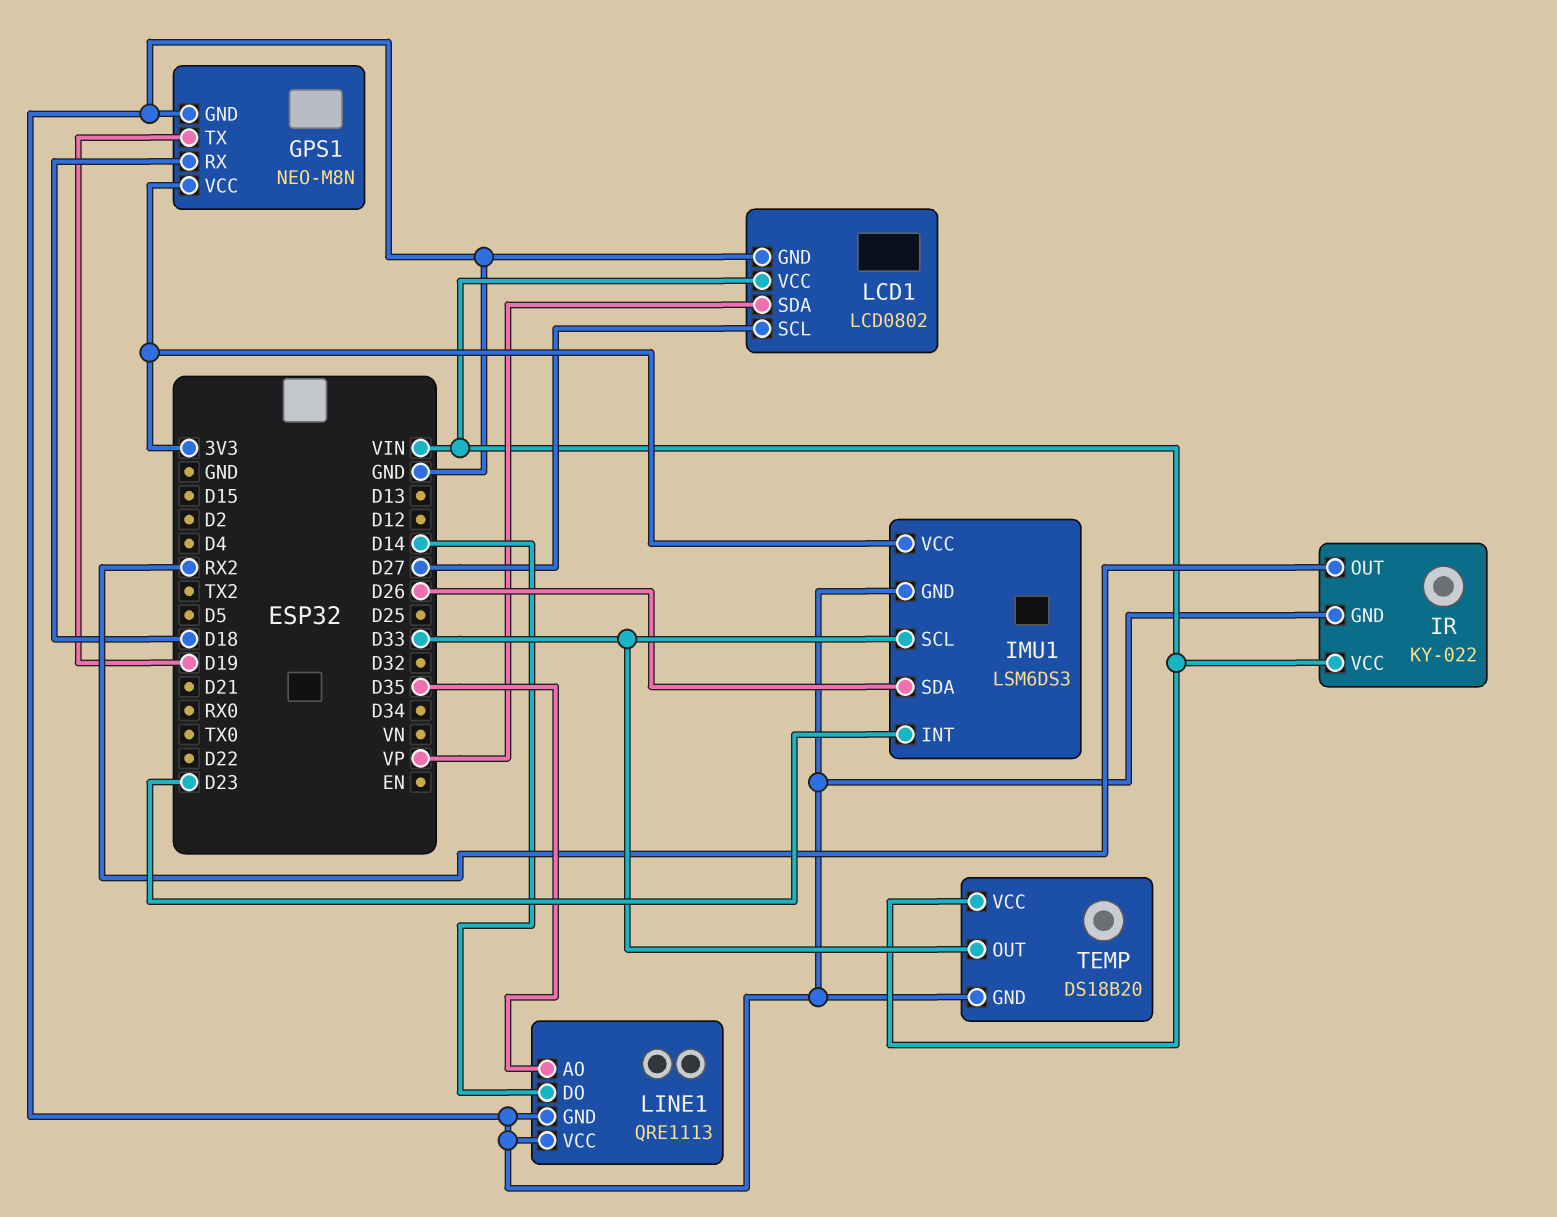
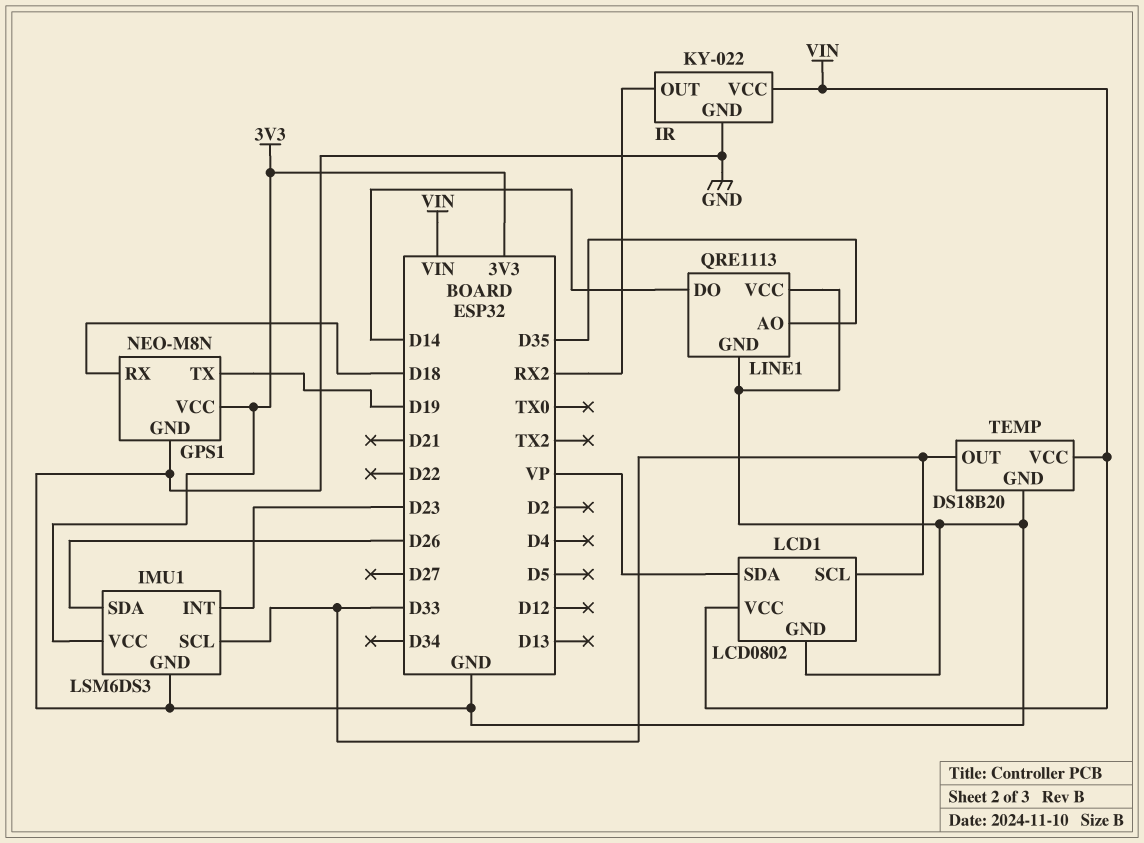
LCD1 pin SCL: D27 -> D33

